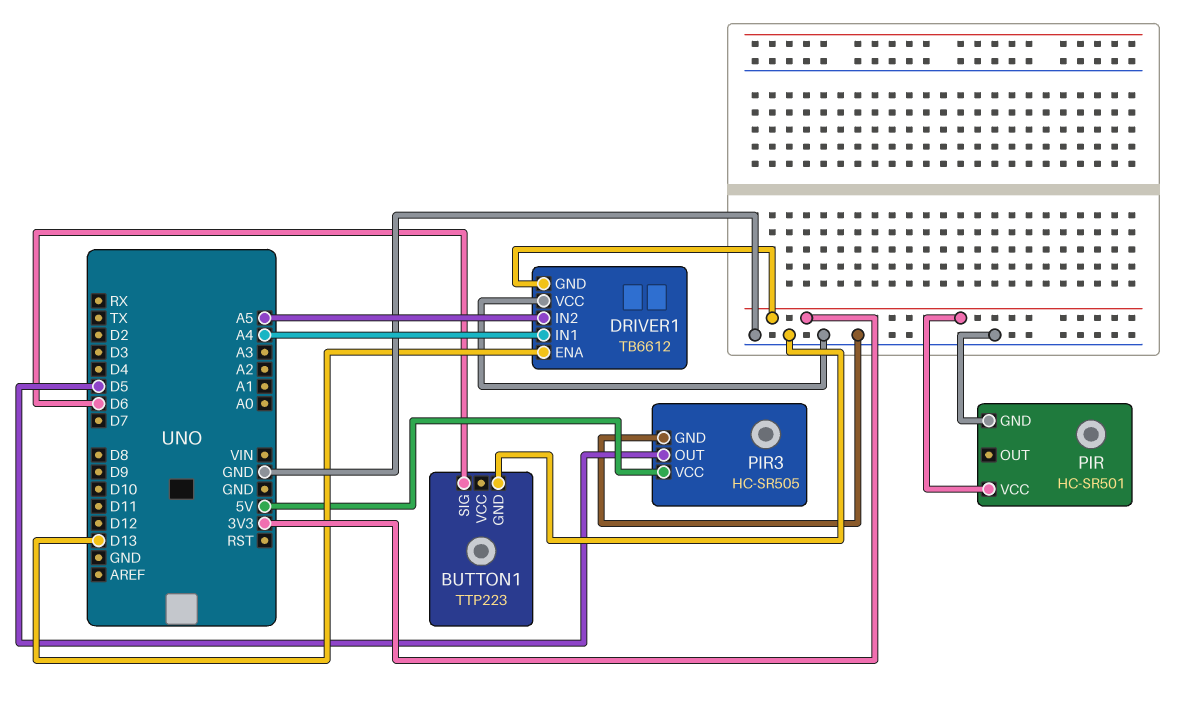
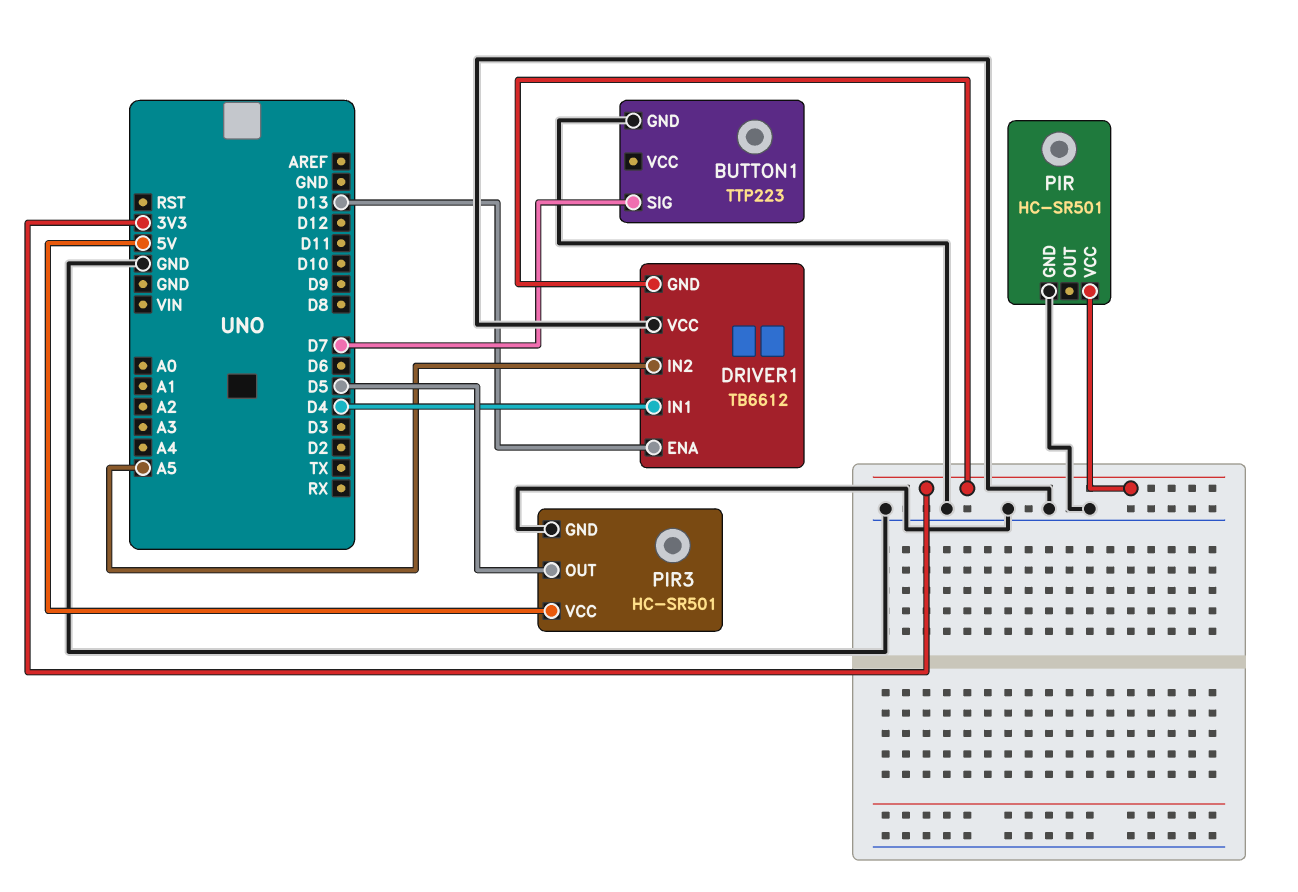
BUTTON1 pin SIG: D6 -> D7
DRIVER1 pin IN1: A4 -> D4
PIR3: HC-SR505 -> HC-SR501

